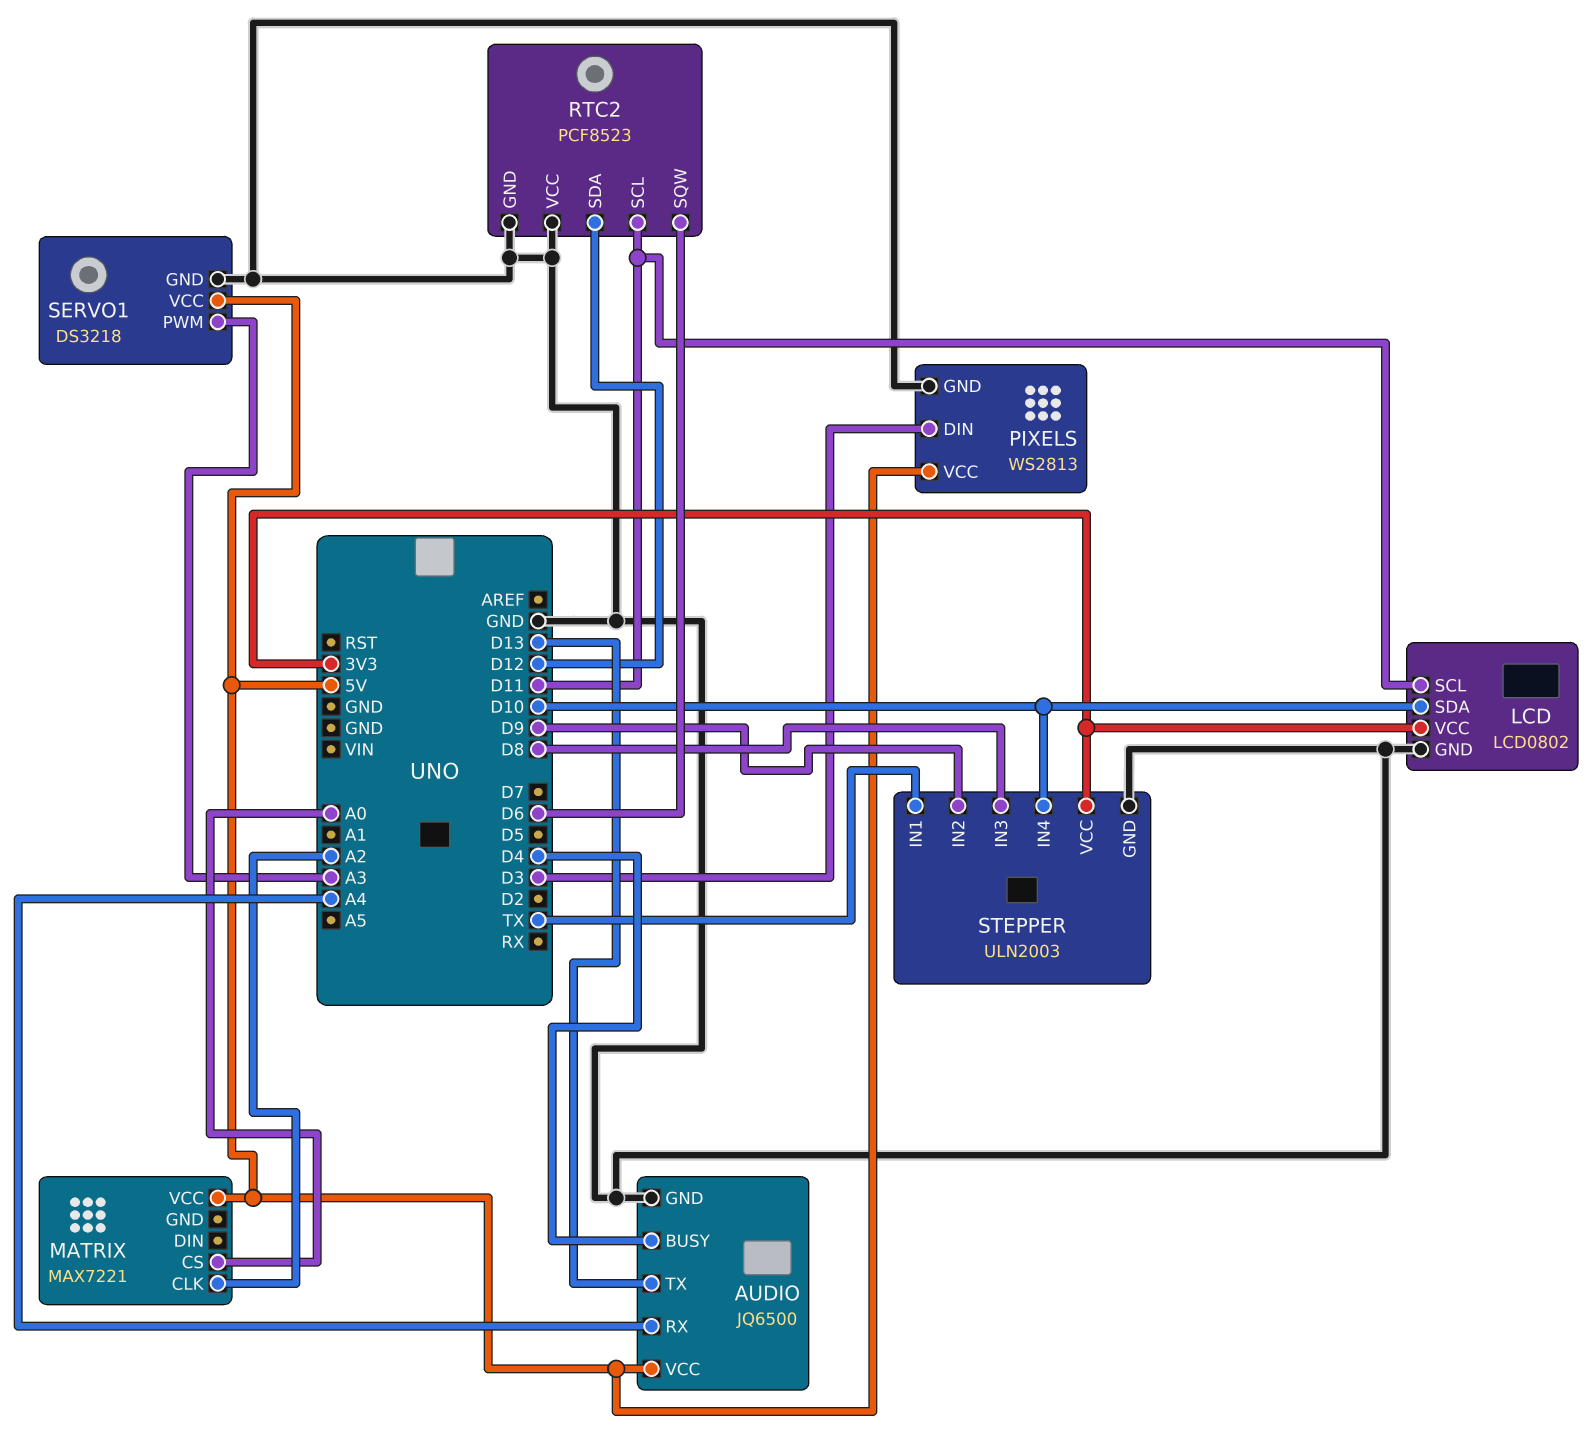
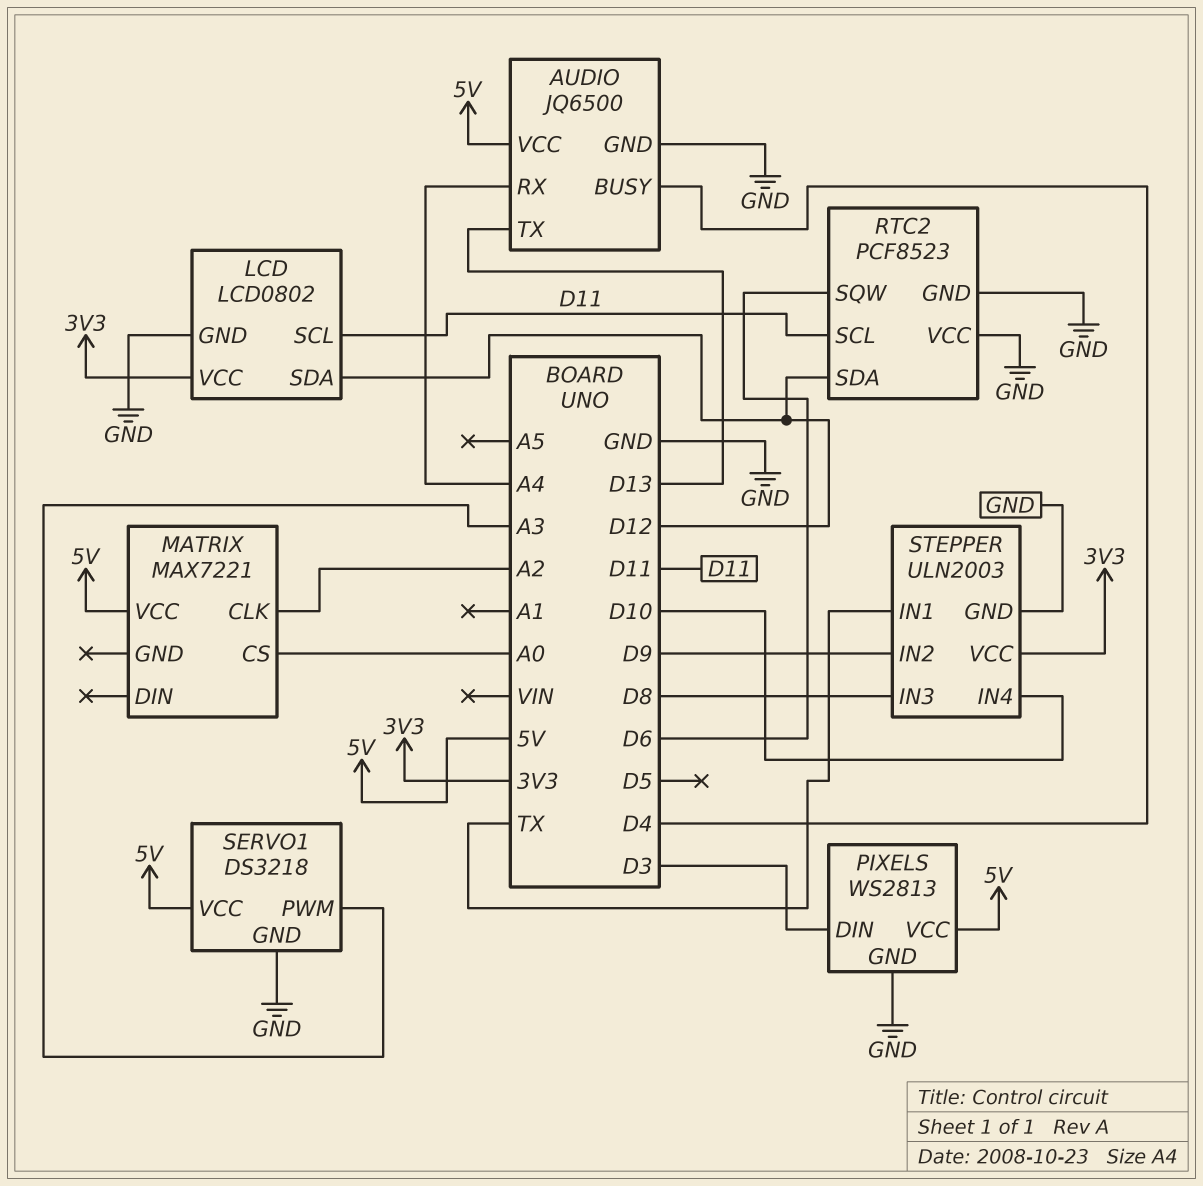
LCD pin SDA: D10 -> D12

